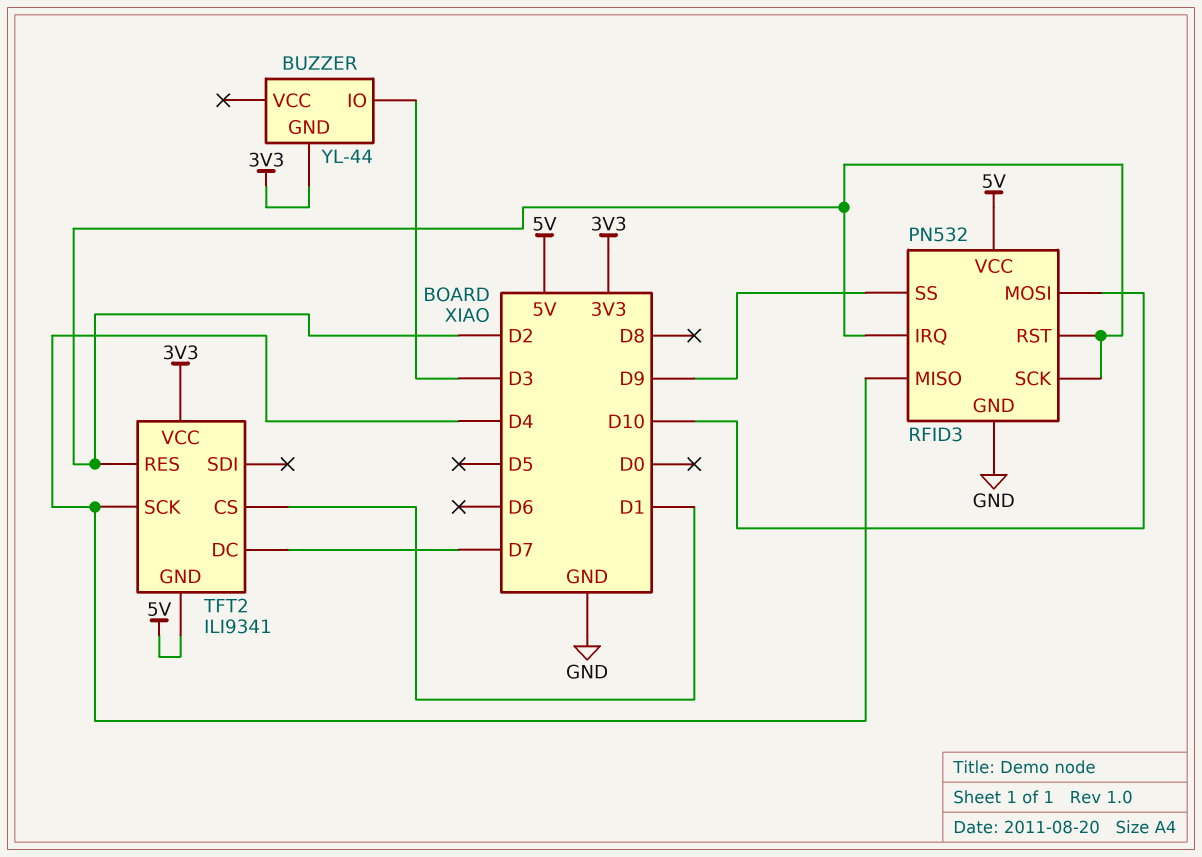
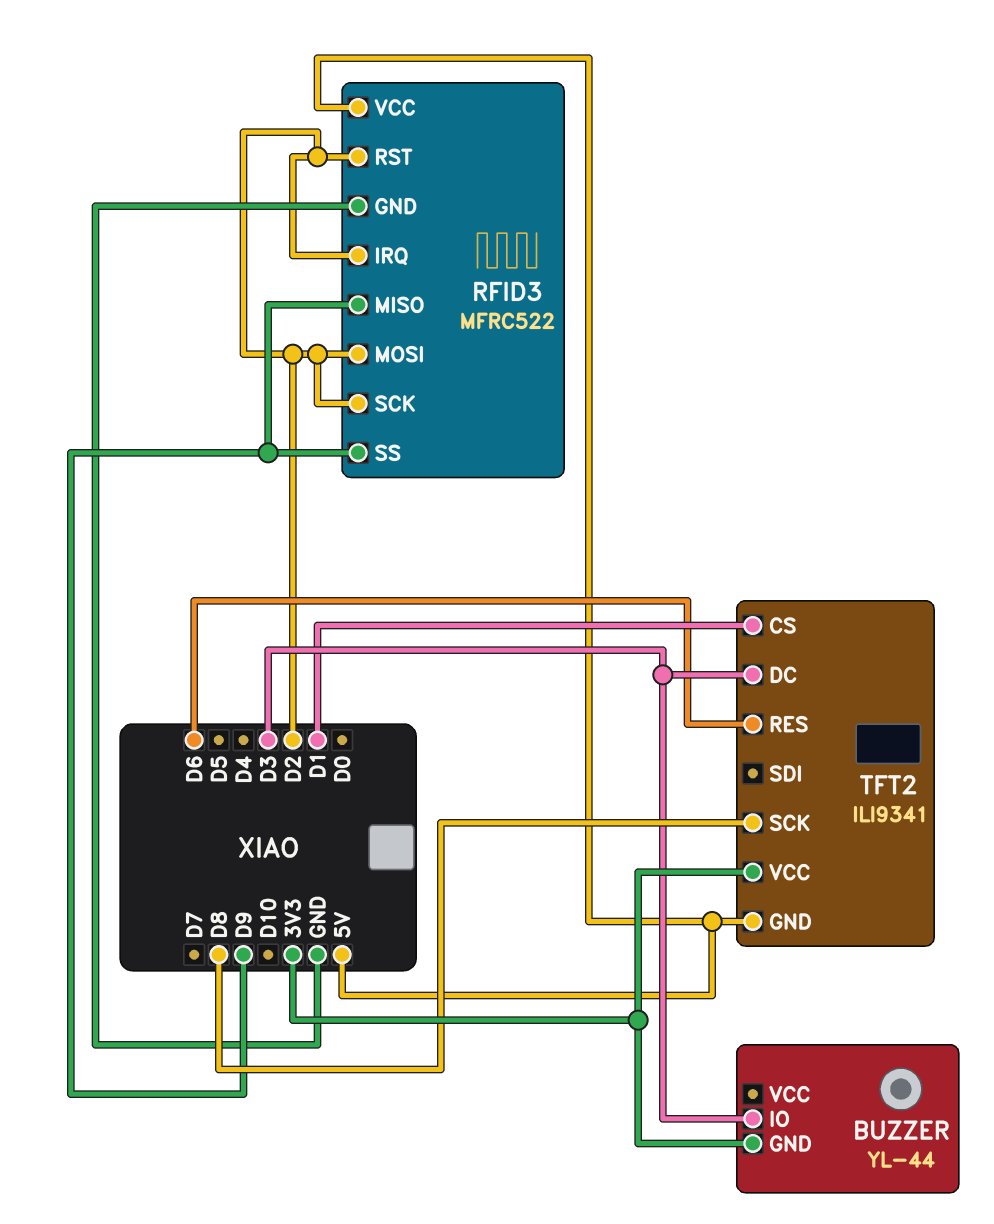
RFID3: PN532 -> MFRC522
RFID3 pin MISO: D4 -> D9
RFID3 pin MOSI: D10 -> D2
TFT2 pin DC: D7 -> D3
TFT2 pin RES: D2 -> D6
TFT2 pin SCK: D4 -> D8

